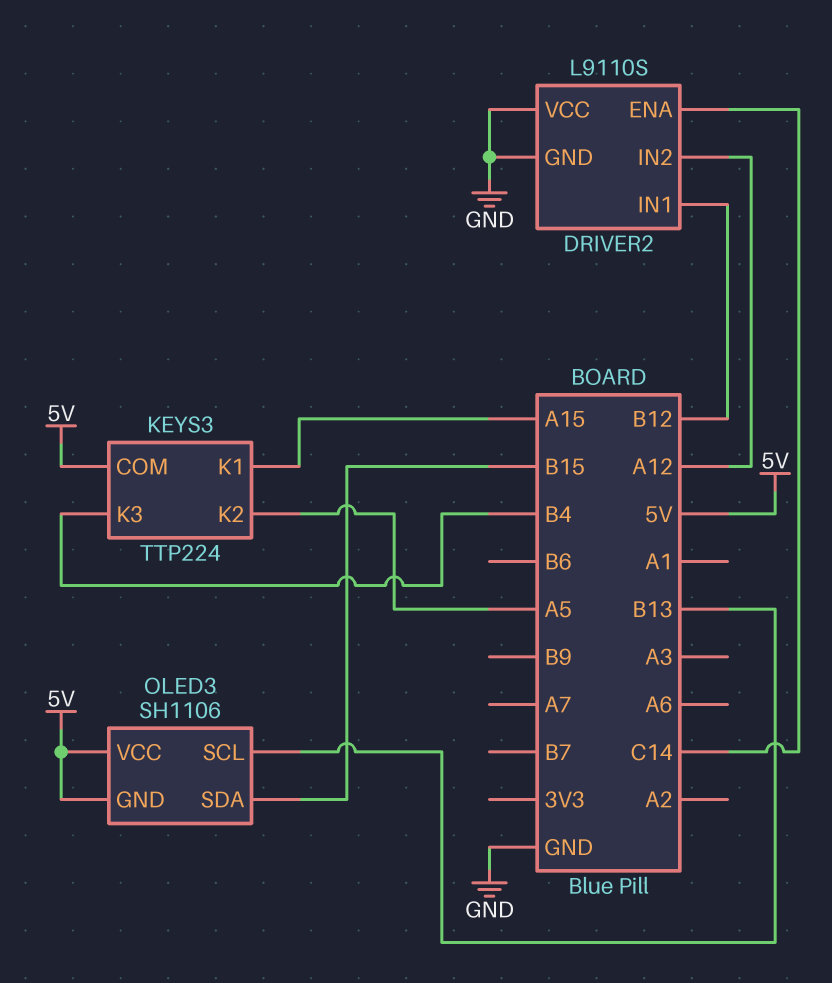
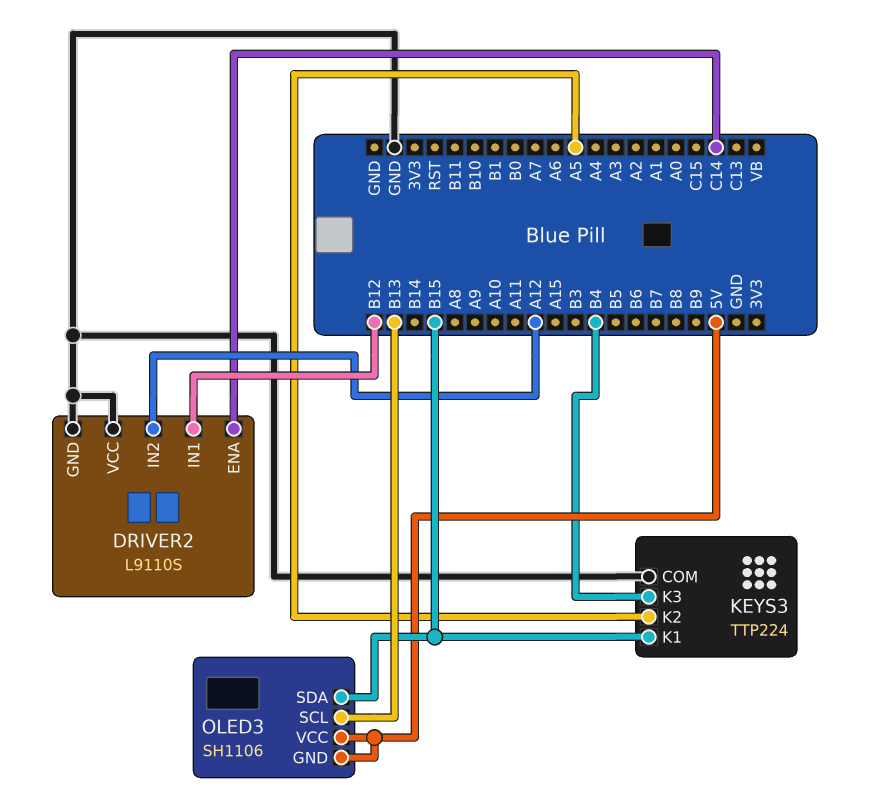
KEYS3 pin COM: 5V -> GND
KEYS3 pin K1: A15 -> B15

